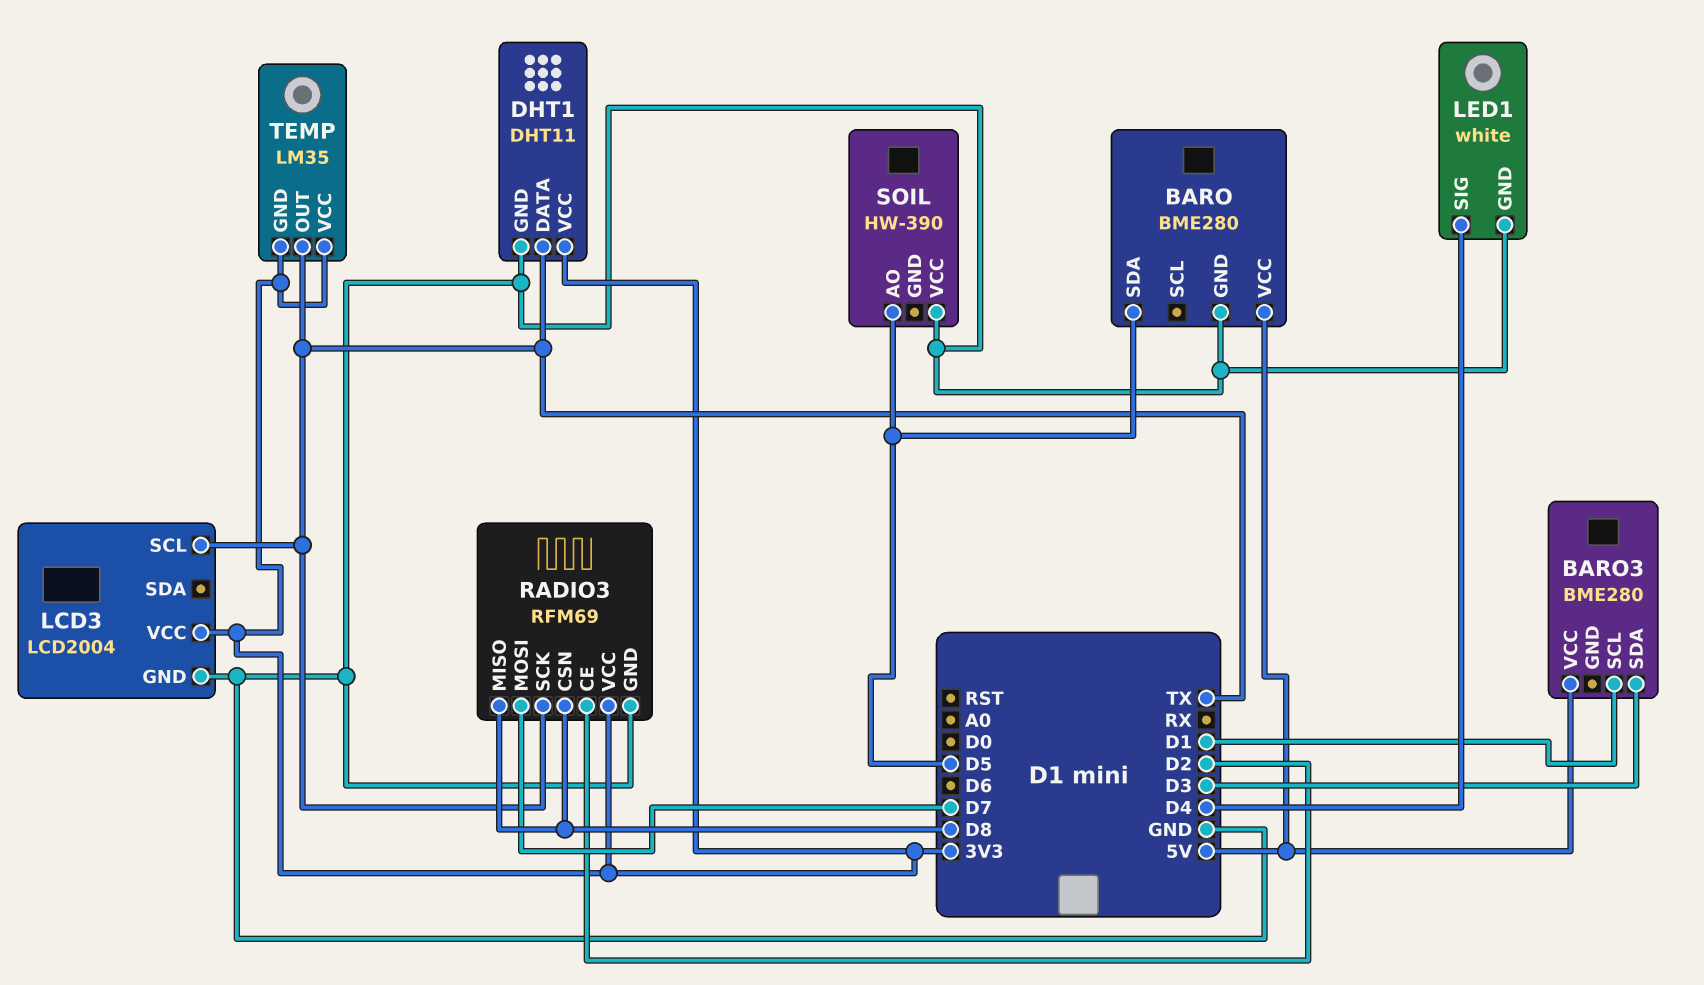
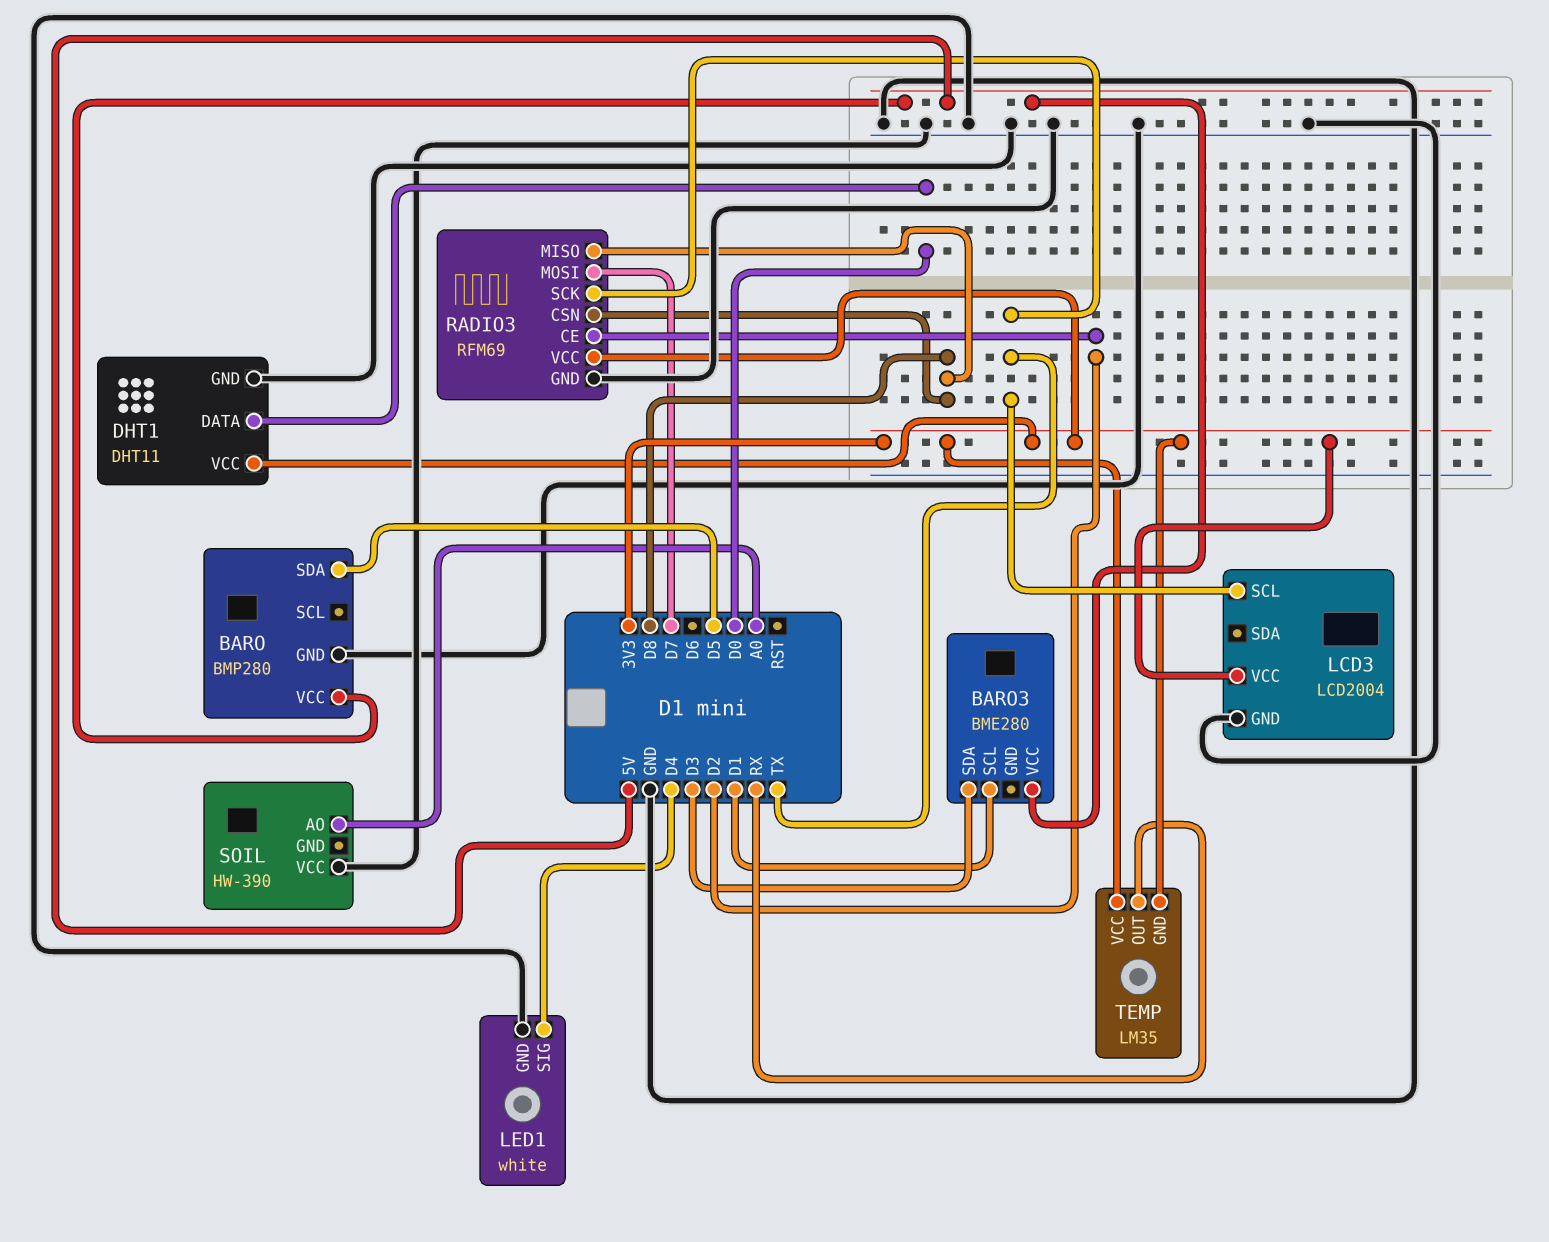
BARO: BME280 -> BMP280
DHT1 pin DATA: TX -> D0
SOIL pin AO: D5 -> A0
TEMP pin OUT: TX -> RX

